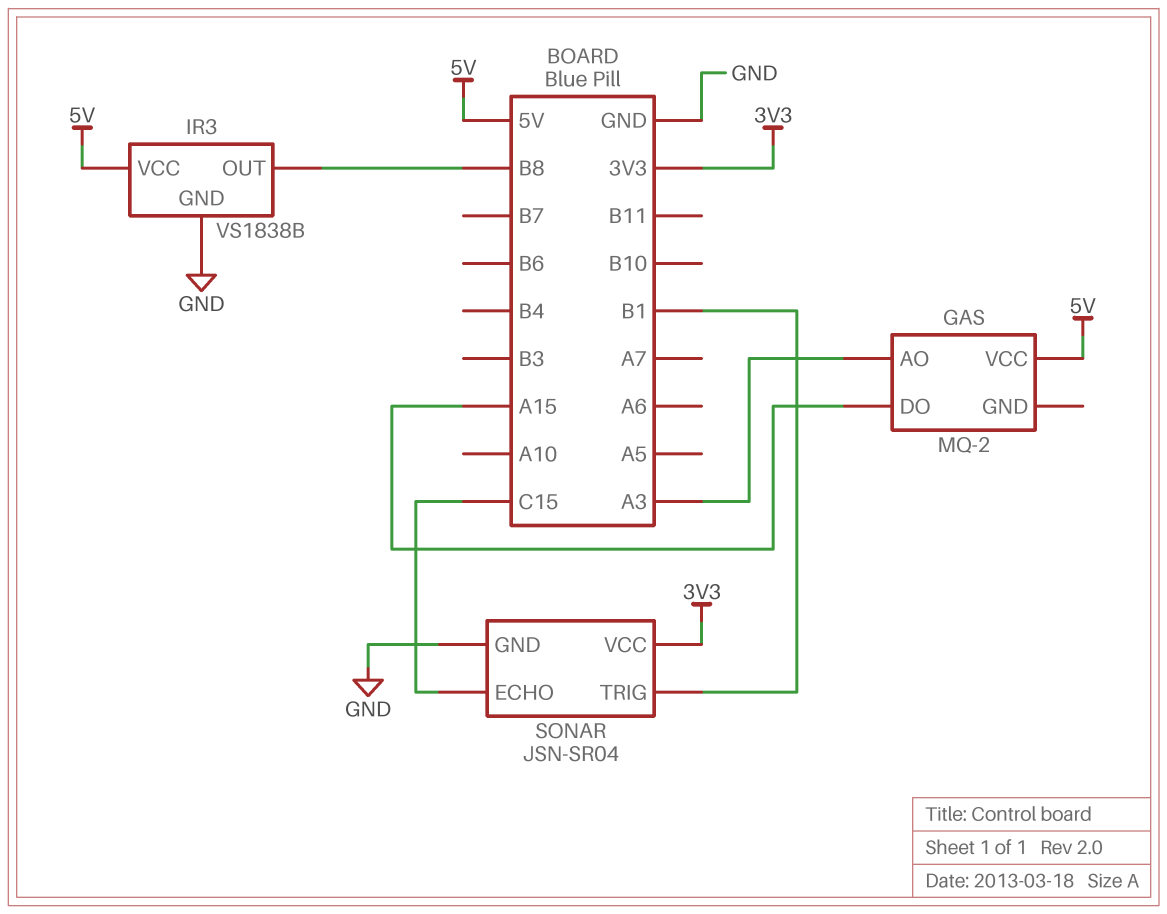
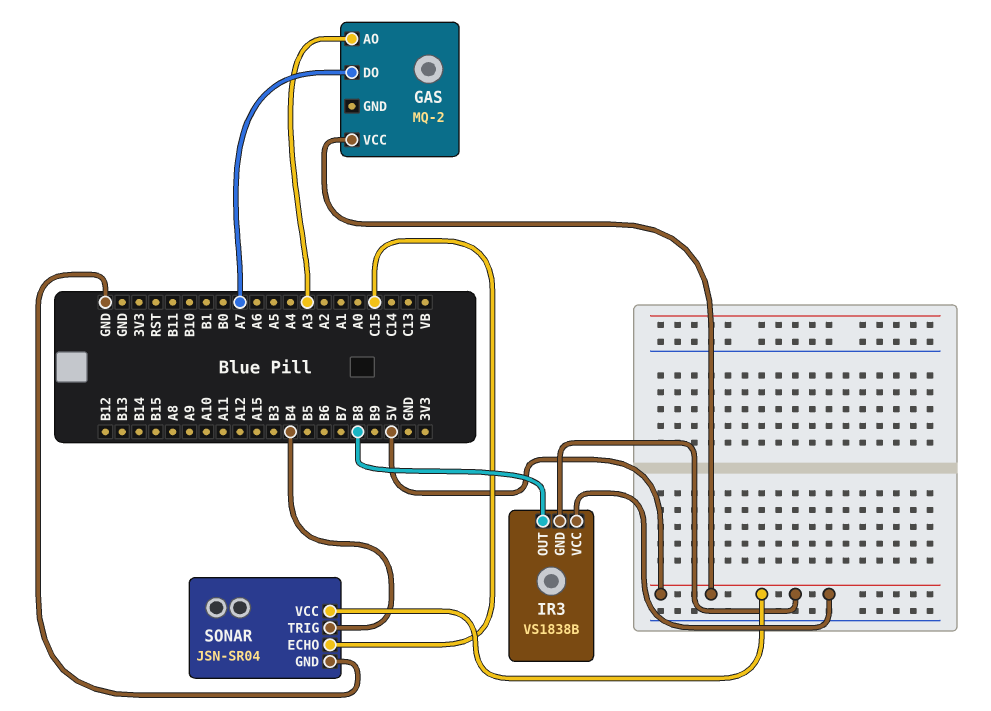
GAS pin DO: A15 -> A7
IR3 pin GND: GND -> 5V
SONAR pin TRIG: B1 -> B4
SONAR pin VCC: 3V3 -> 5V

